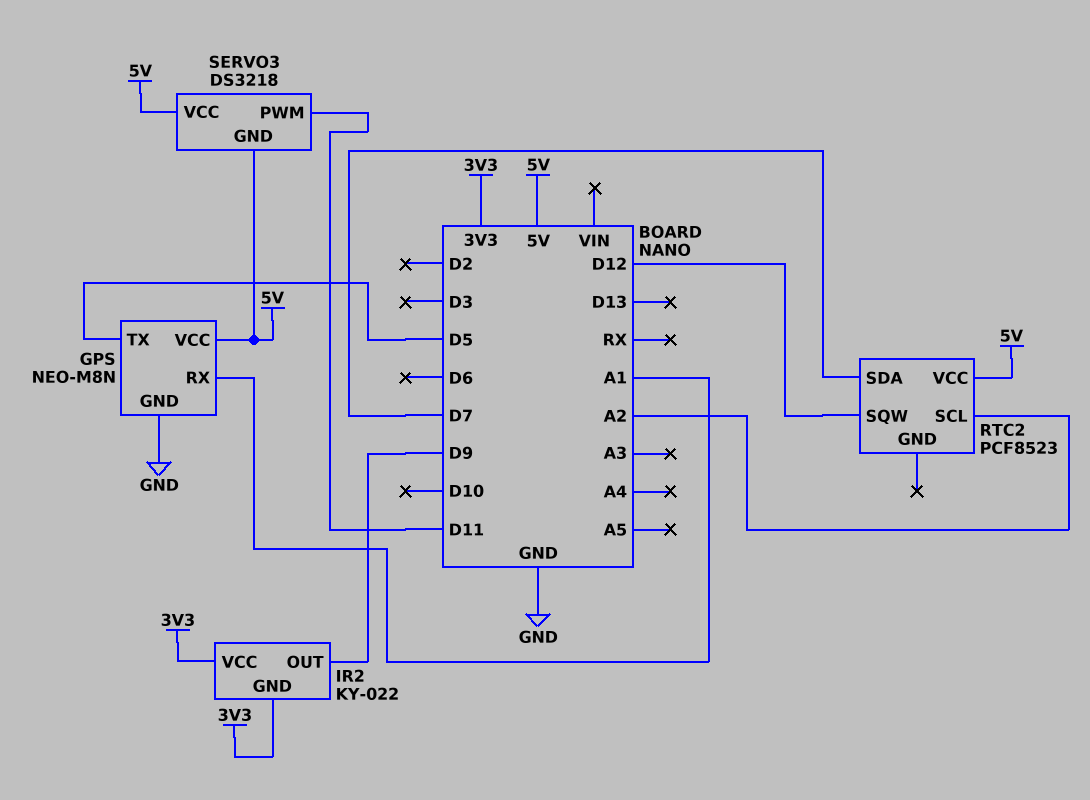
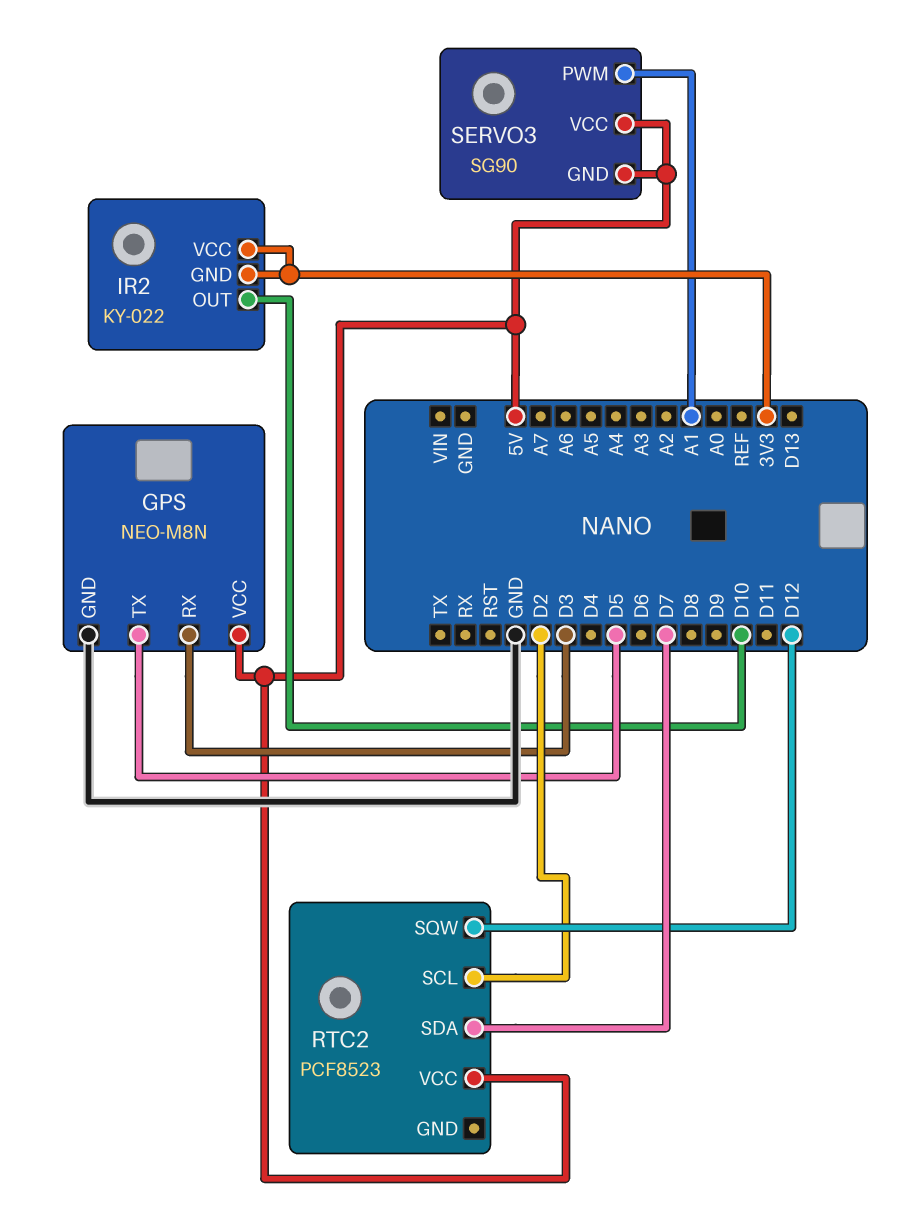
GPS pin RX: A1 -> D3
IR2 pin OUT: D9 -> D10
RTC2 pin SCL: A2 -> D2
SERVO3: DS3218 -> SG90
SERVO3 pin PWM: D11 -> A1

